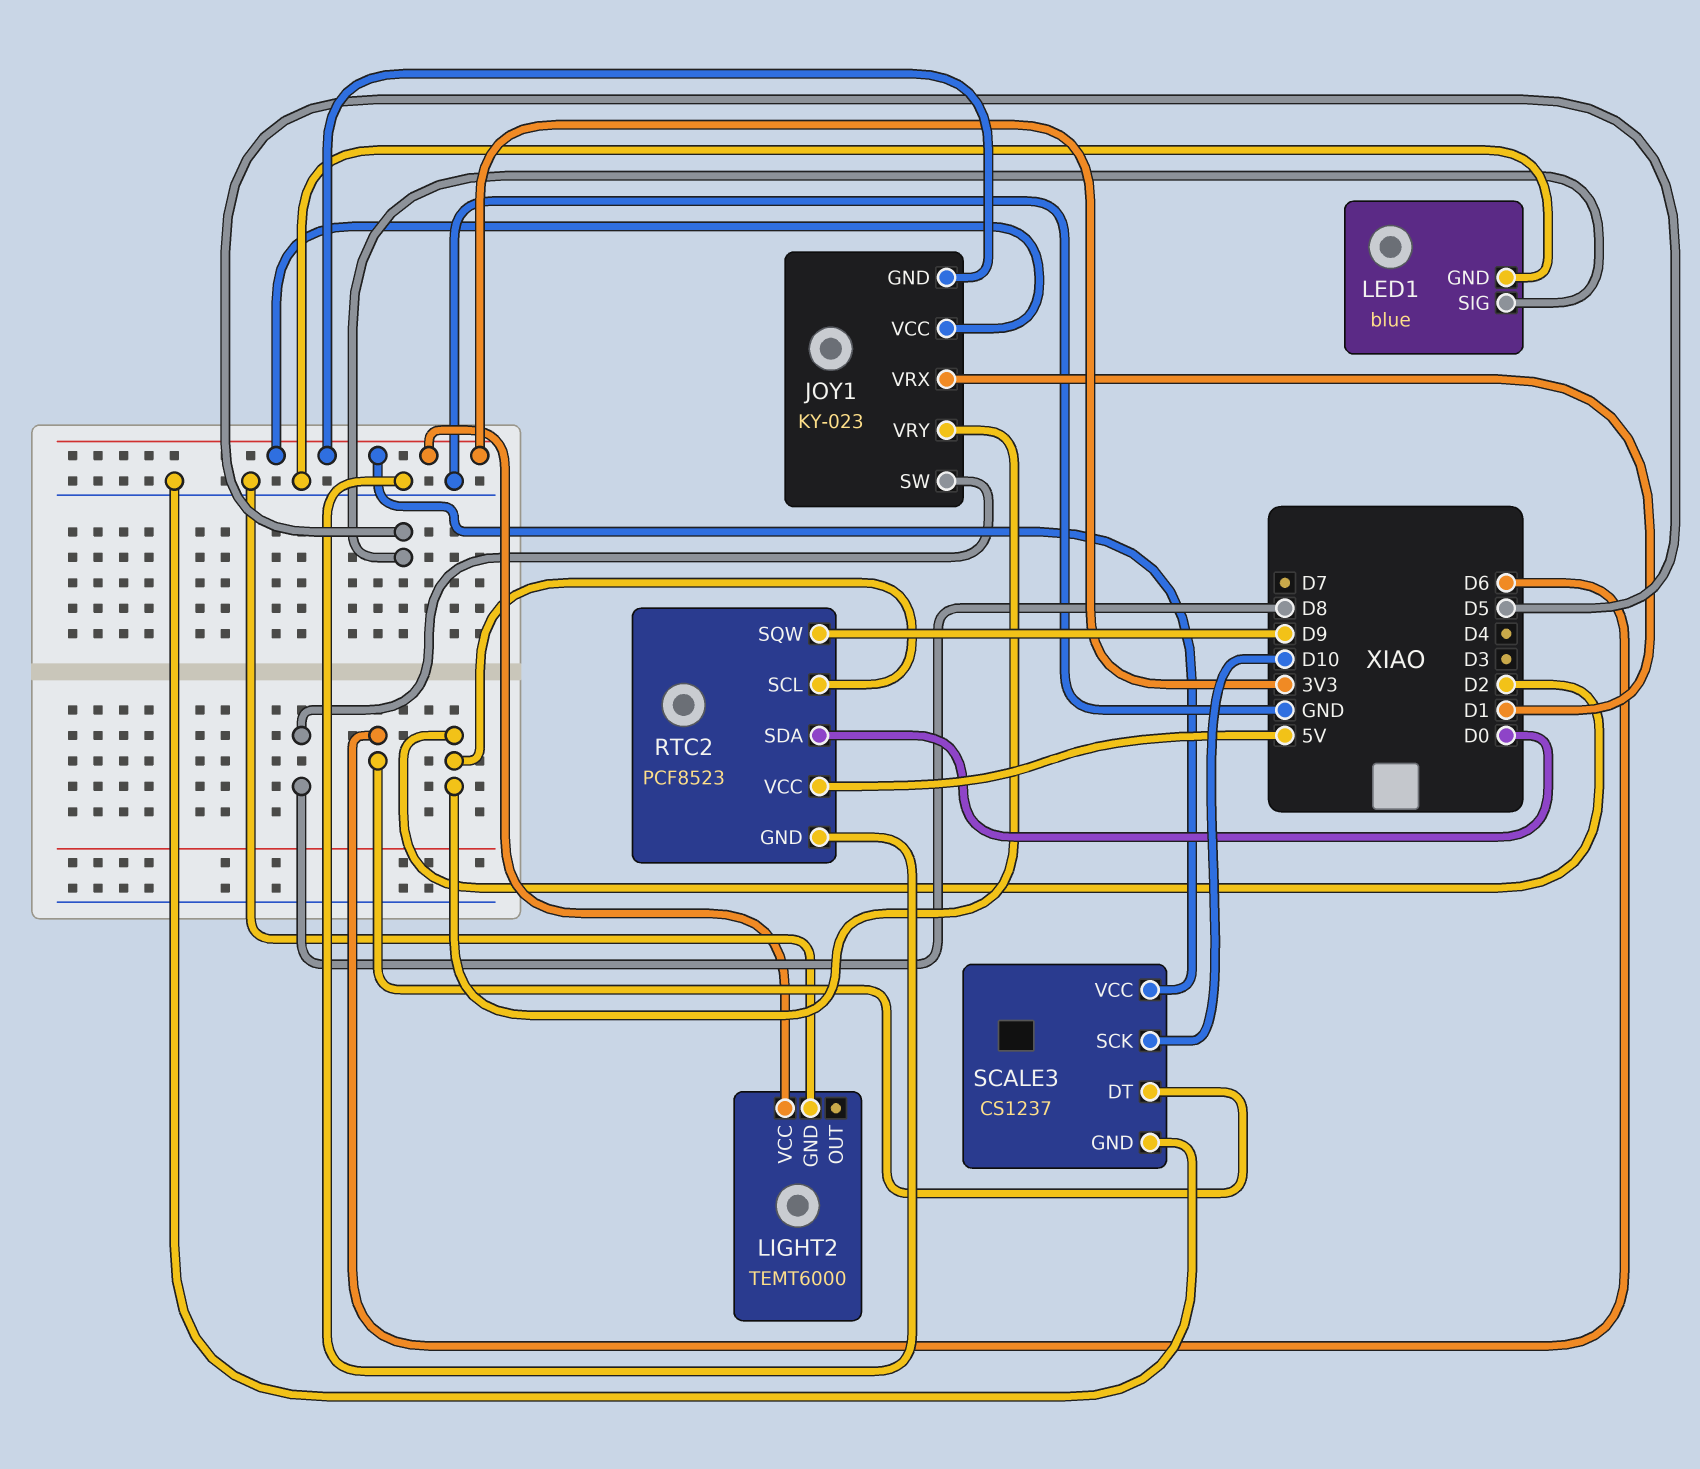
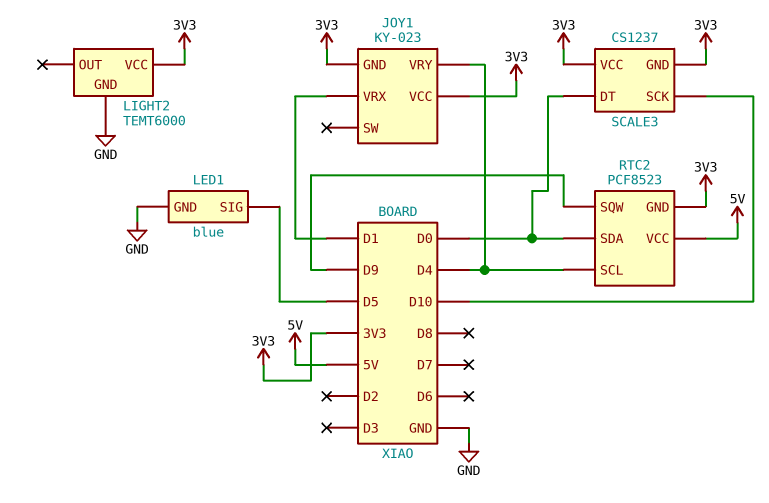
JOY1 pin SW: D8 -> none
JOY1 pin VRY: D2 -> D4
RTC2 pin GND: GND -> 3V3
RTC2 pin SCL: D2 -> D4
SCALE3 pin DT: D6 -> D0
SCALE3 pin GND: GND -> 3V3

